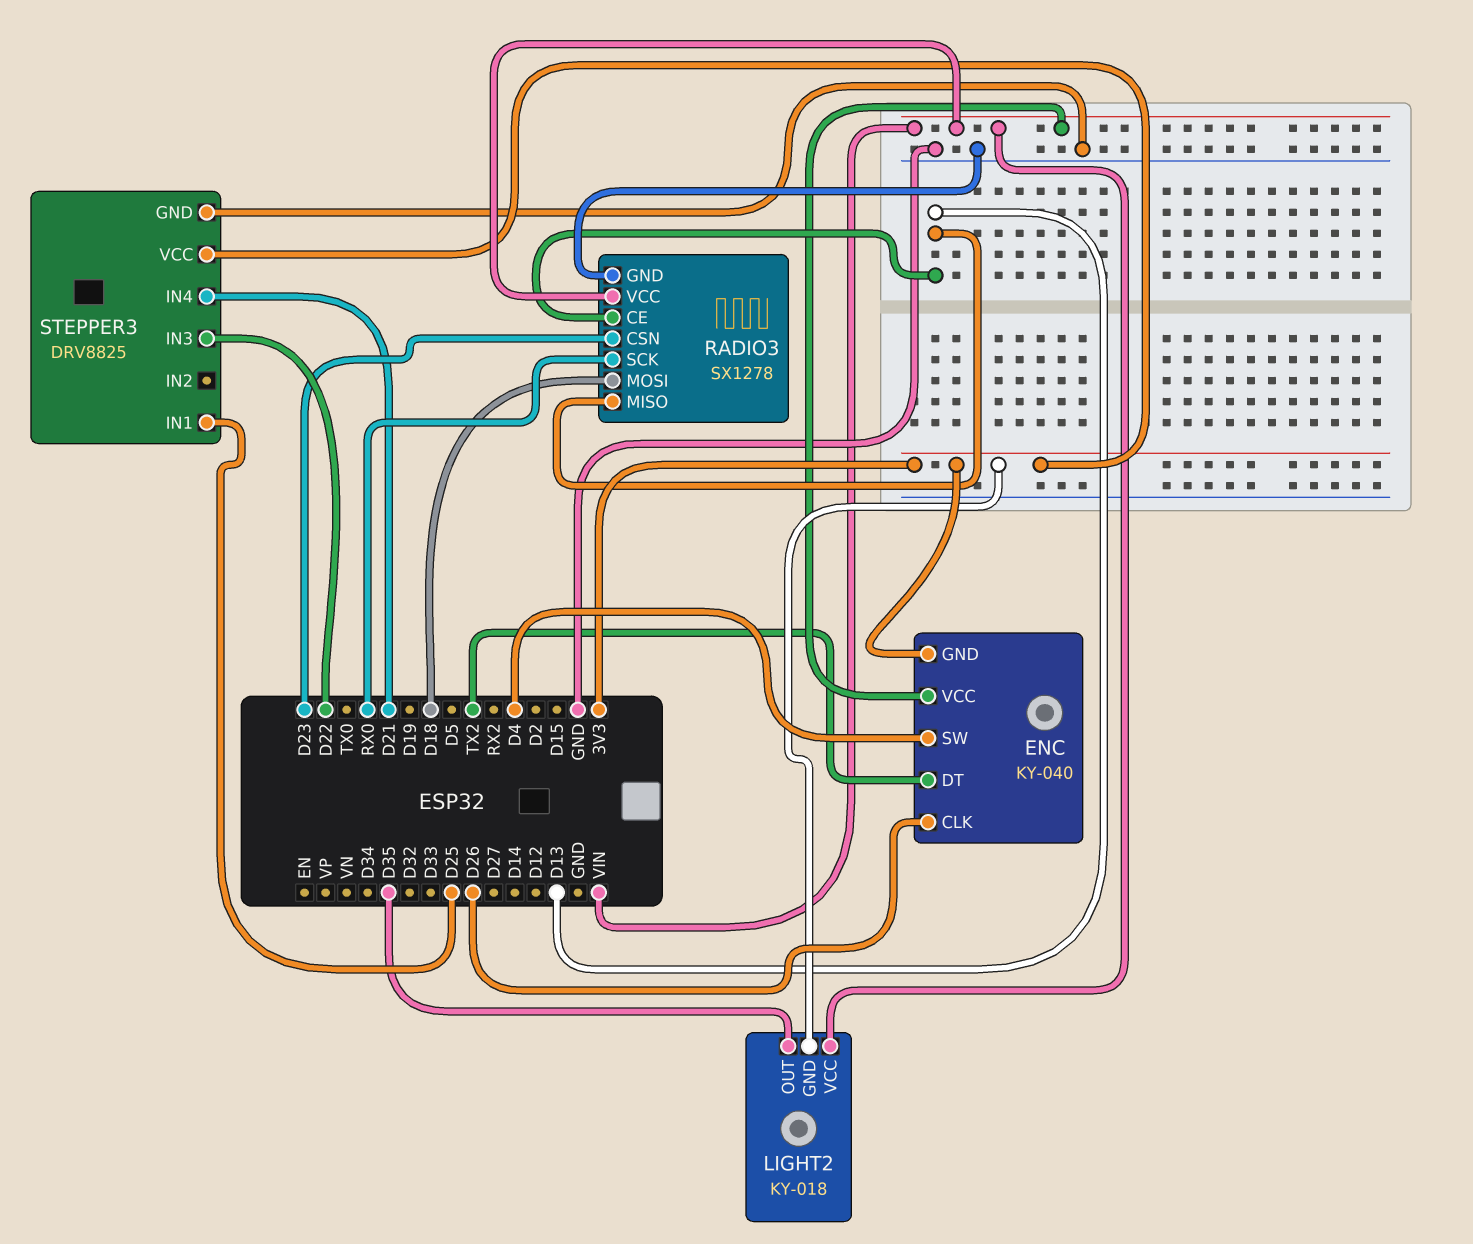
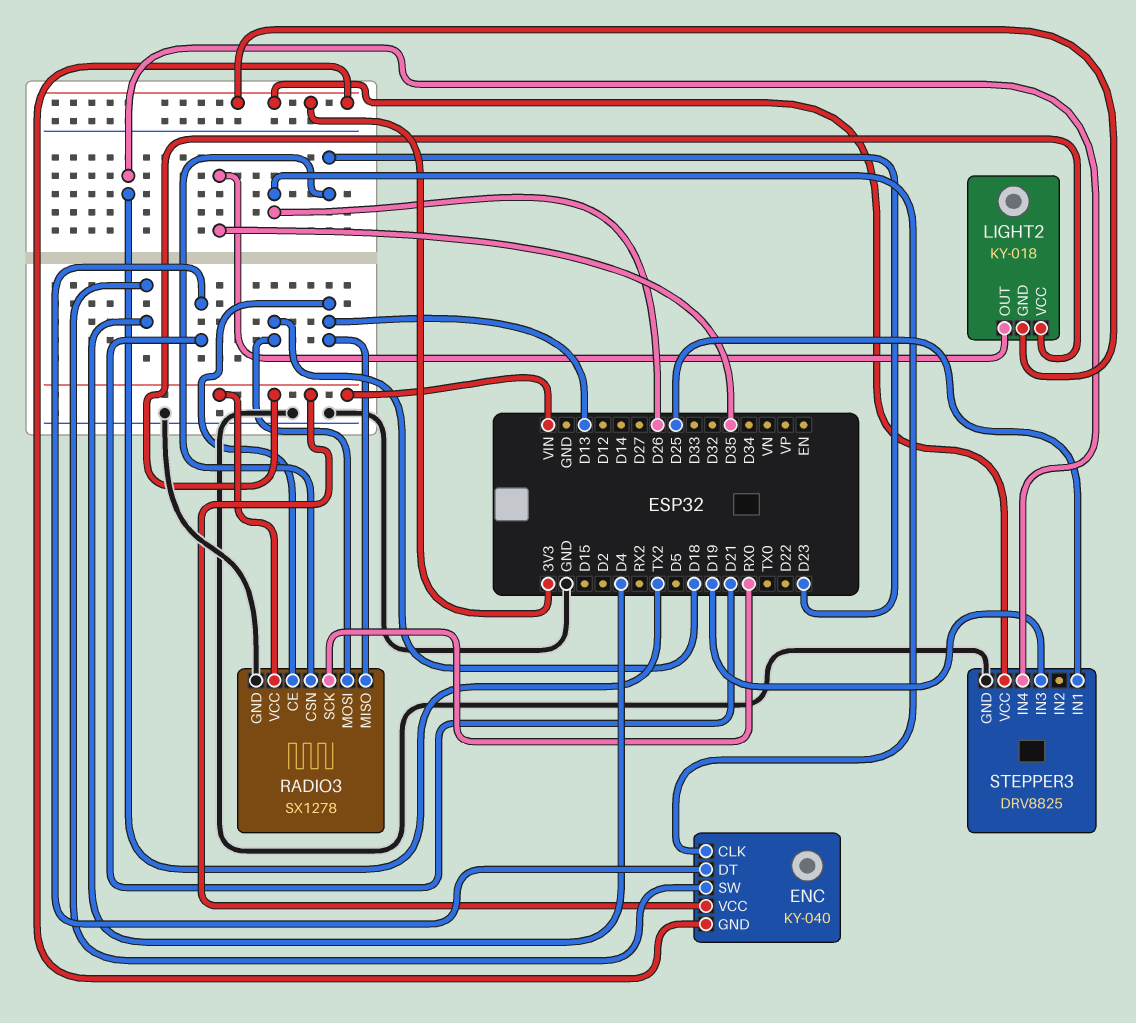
ENC pin DT: TX2 -> D21
STEPPER3 pin IN3: D22 -> D19
STEPPER3 pin IN4: D21 -> TX2

